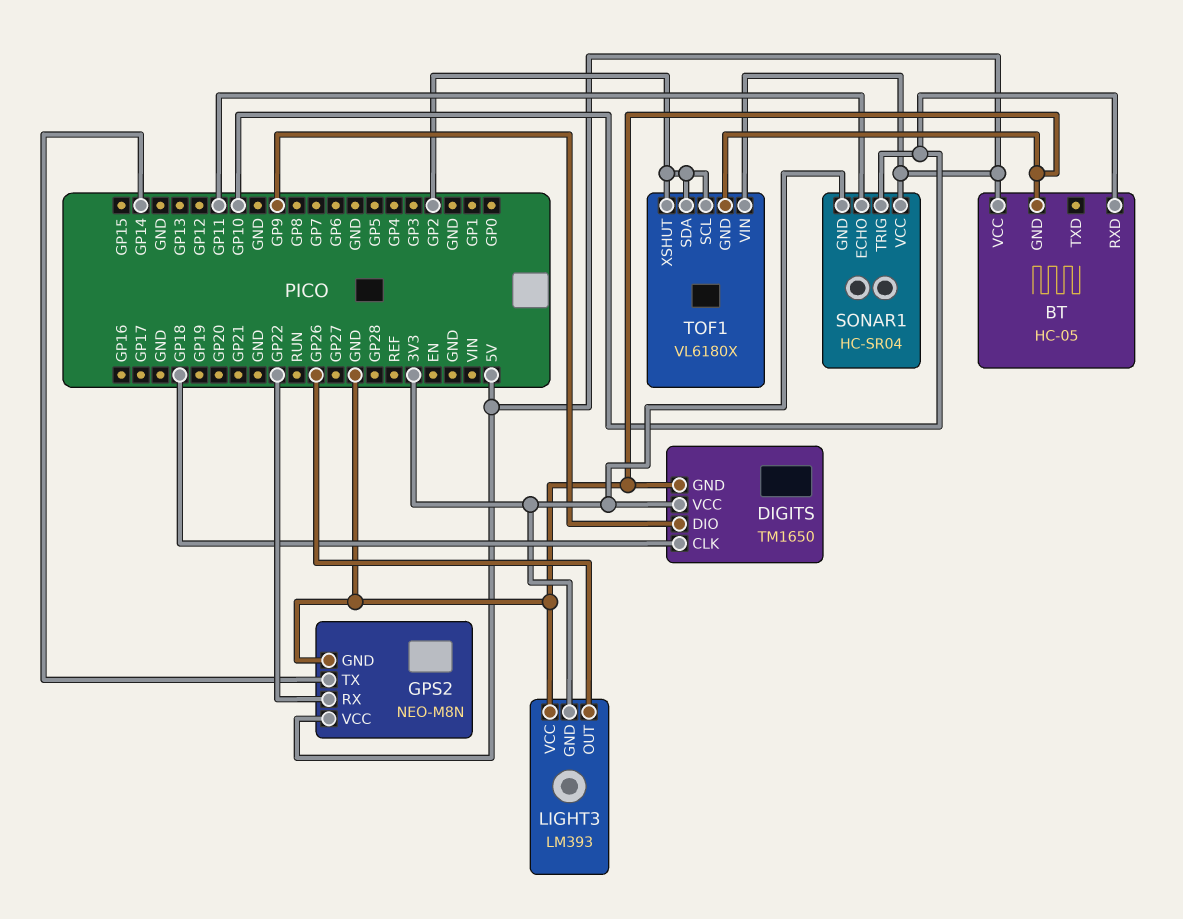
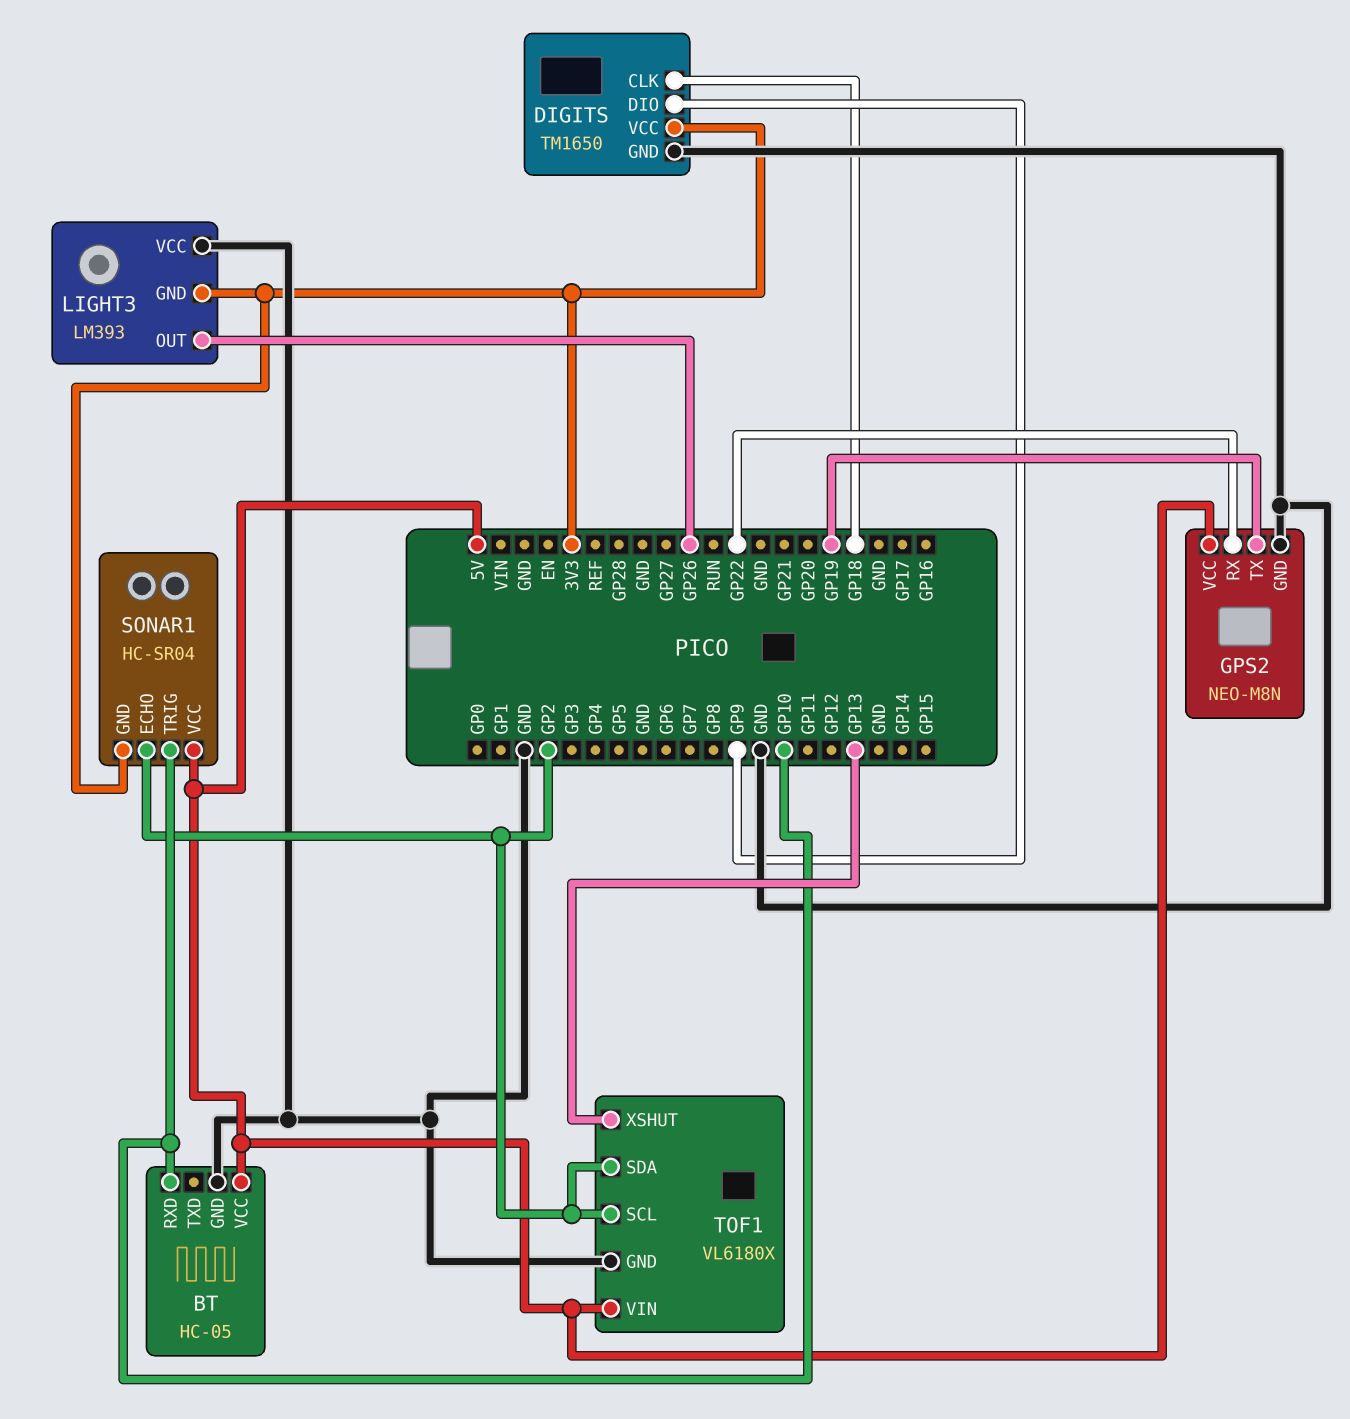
GPS2 pin TX: GP14 -> GP19
SONAR1 pin ECHO: GP11 -> GP2
TOF1 pin XSHUT: GP2 -> GP13

